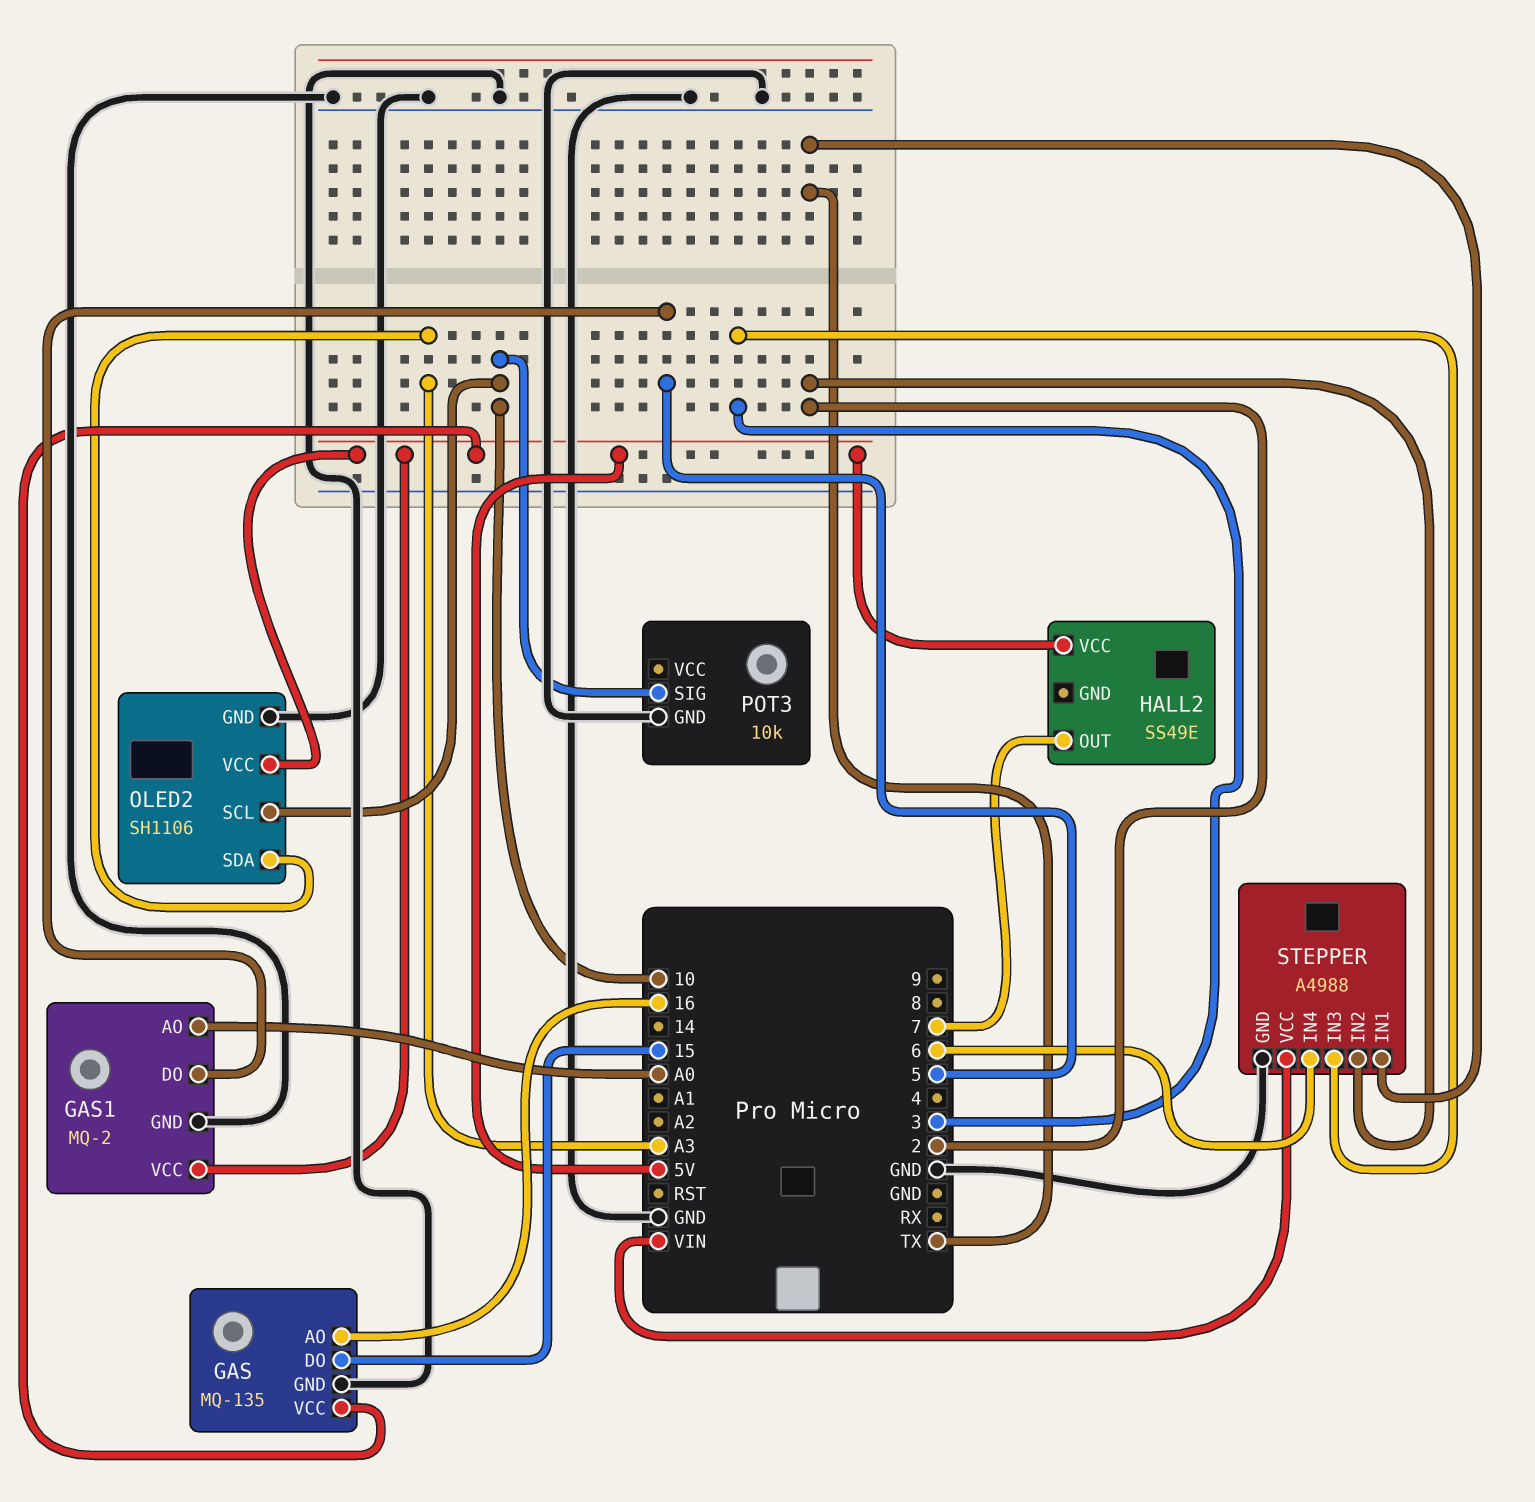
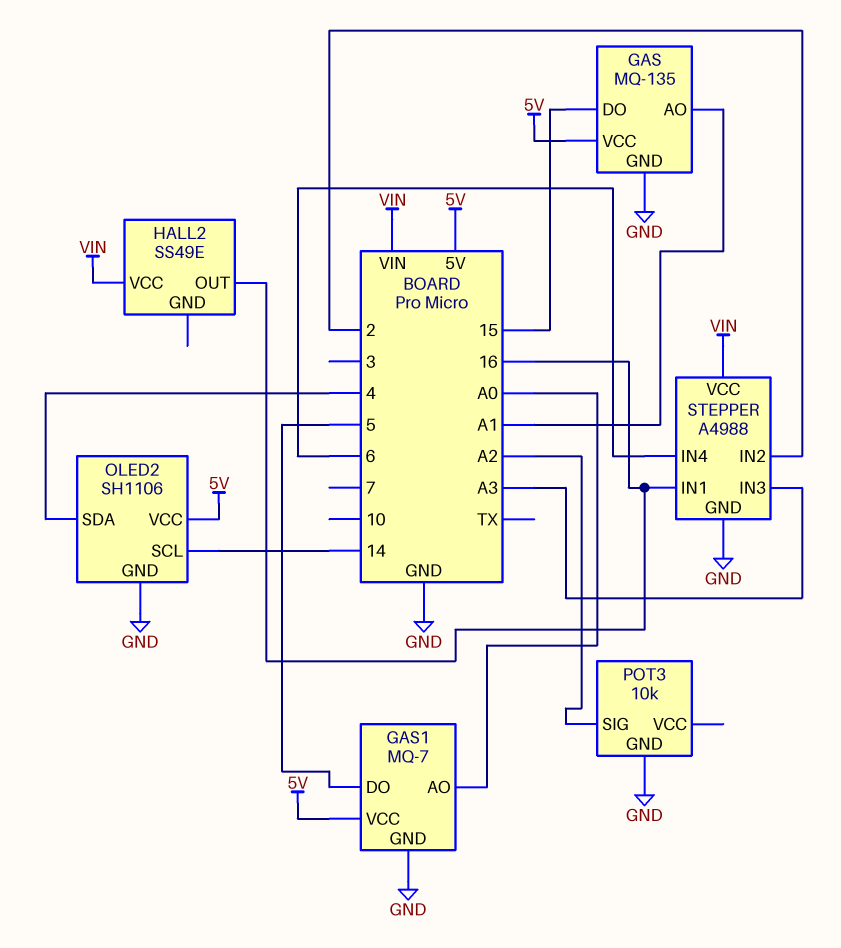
GAS pin AO: 16 -> A1
GAS1: MQ-2 -> MQ-7
HALL2 pin OUT: 7 -> 16
HALL2 pin VCC: 5V -> VIN
OLED2 pin SCL: 10 -> 14
OLED2 pin SDA: A3 -> 4
POT3 pin SIG: 10 -> A2
STEPPER pin IN1: TX -> 16
STEPPER pin IN3: 3 -> A3

